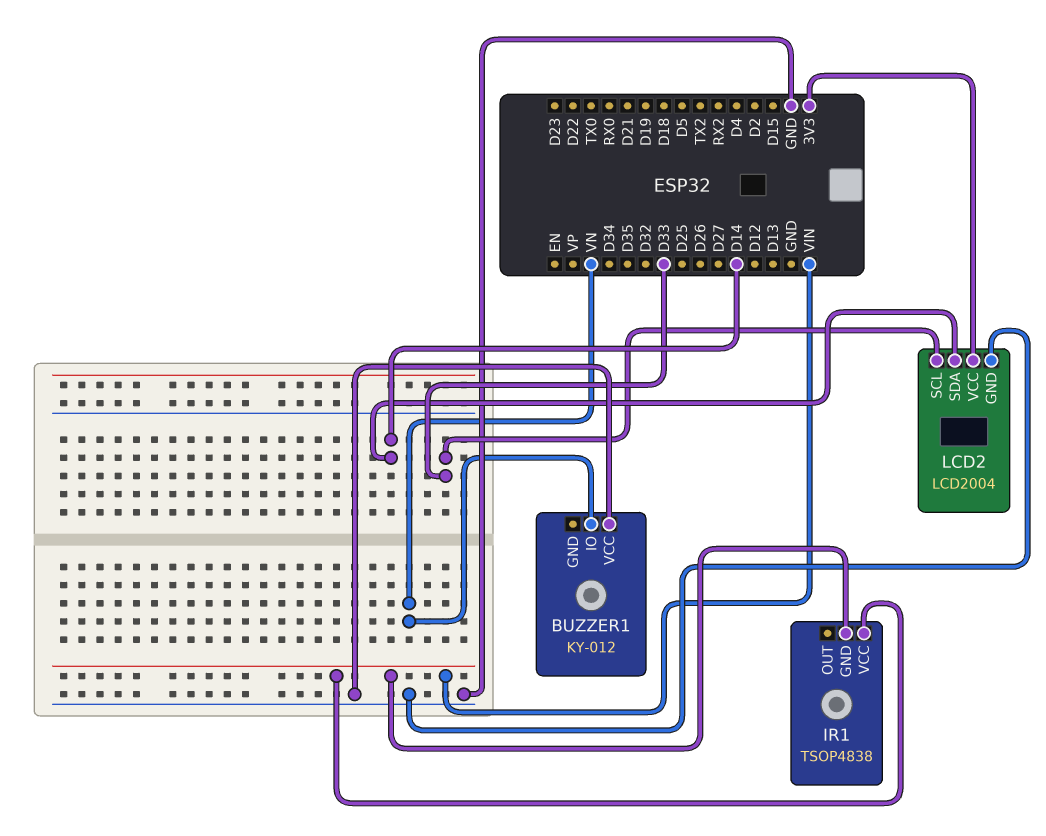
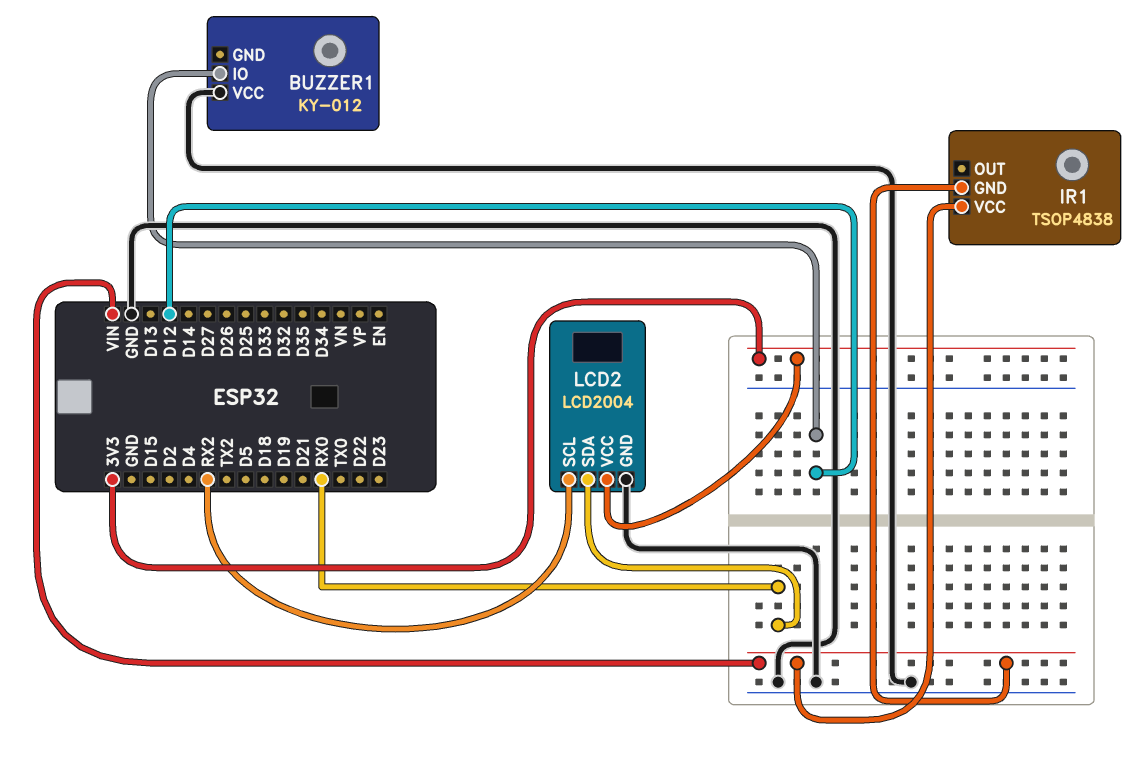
BUZZER1 pin IO: VN -> D12
LCD2 pin SCL: D33 -> RX2
LCD2 pin SDA: D14 -> RX0

